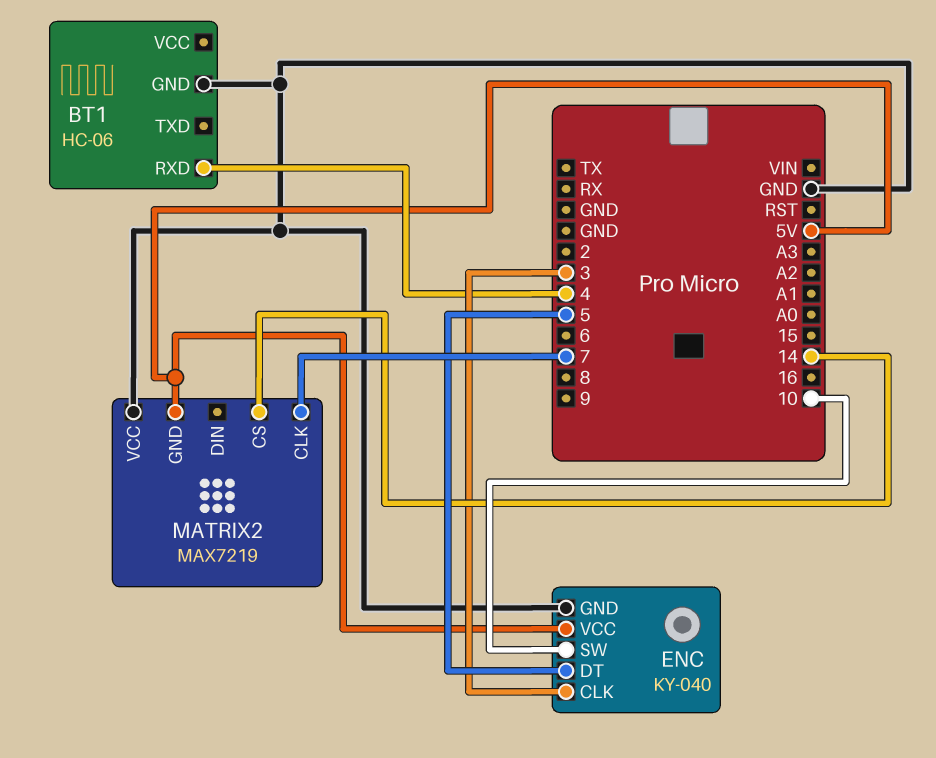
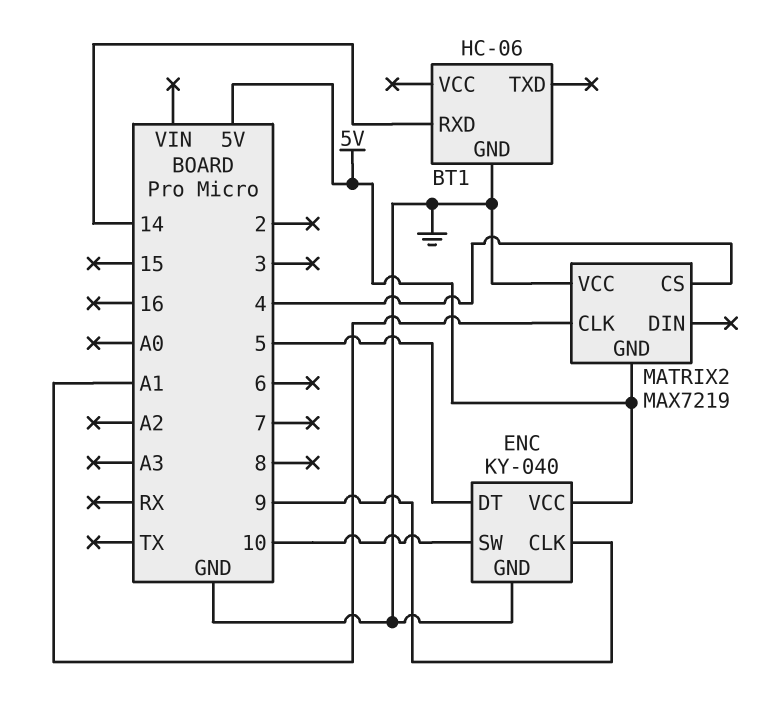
BT1 pin RXD: 4 -> 14
ENC pin CLK: 3 -> 9
MATRIX2 pin CLK: 7 -> A1
MATRIX2 pin CS: 14 -> 4

